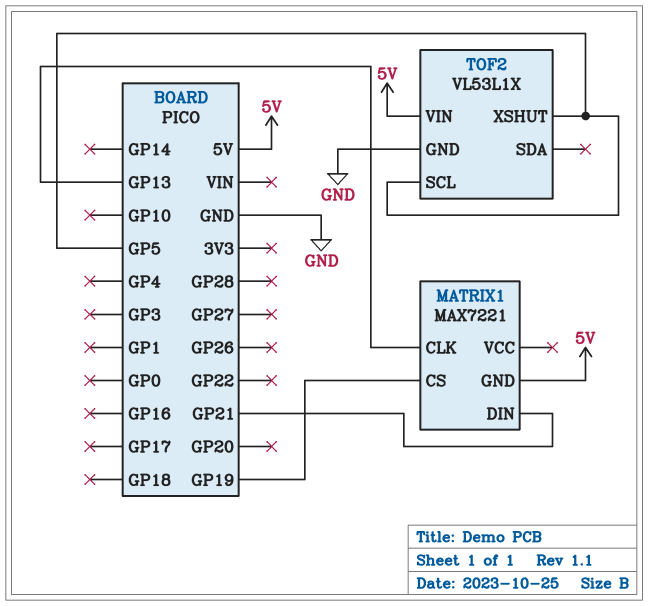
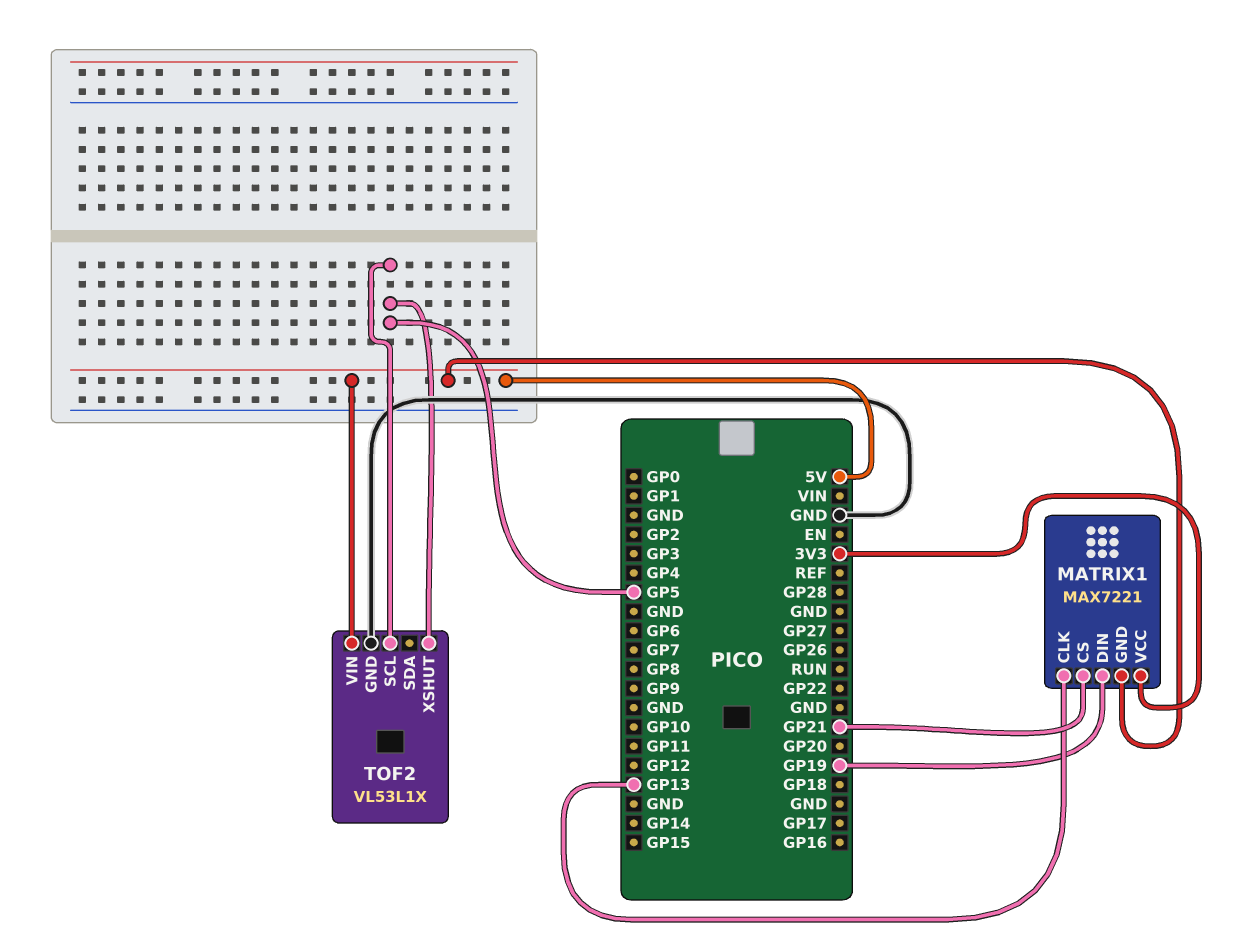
MATRIX1 pin CS: GP19 -> GP21
MATRIX1 pin DIN: GP21 -> GP19
MATRIX1 pin VCC: none -> 3V3

